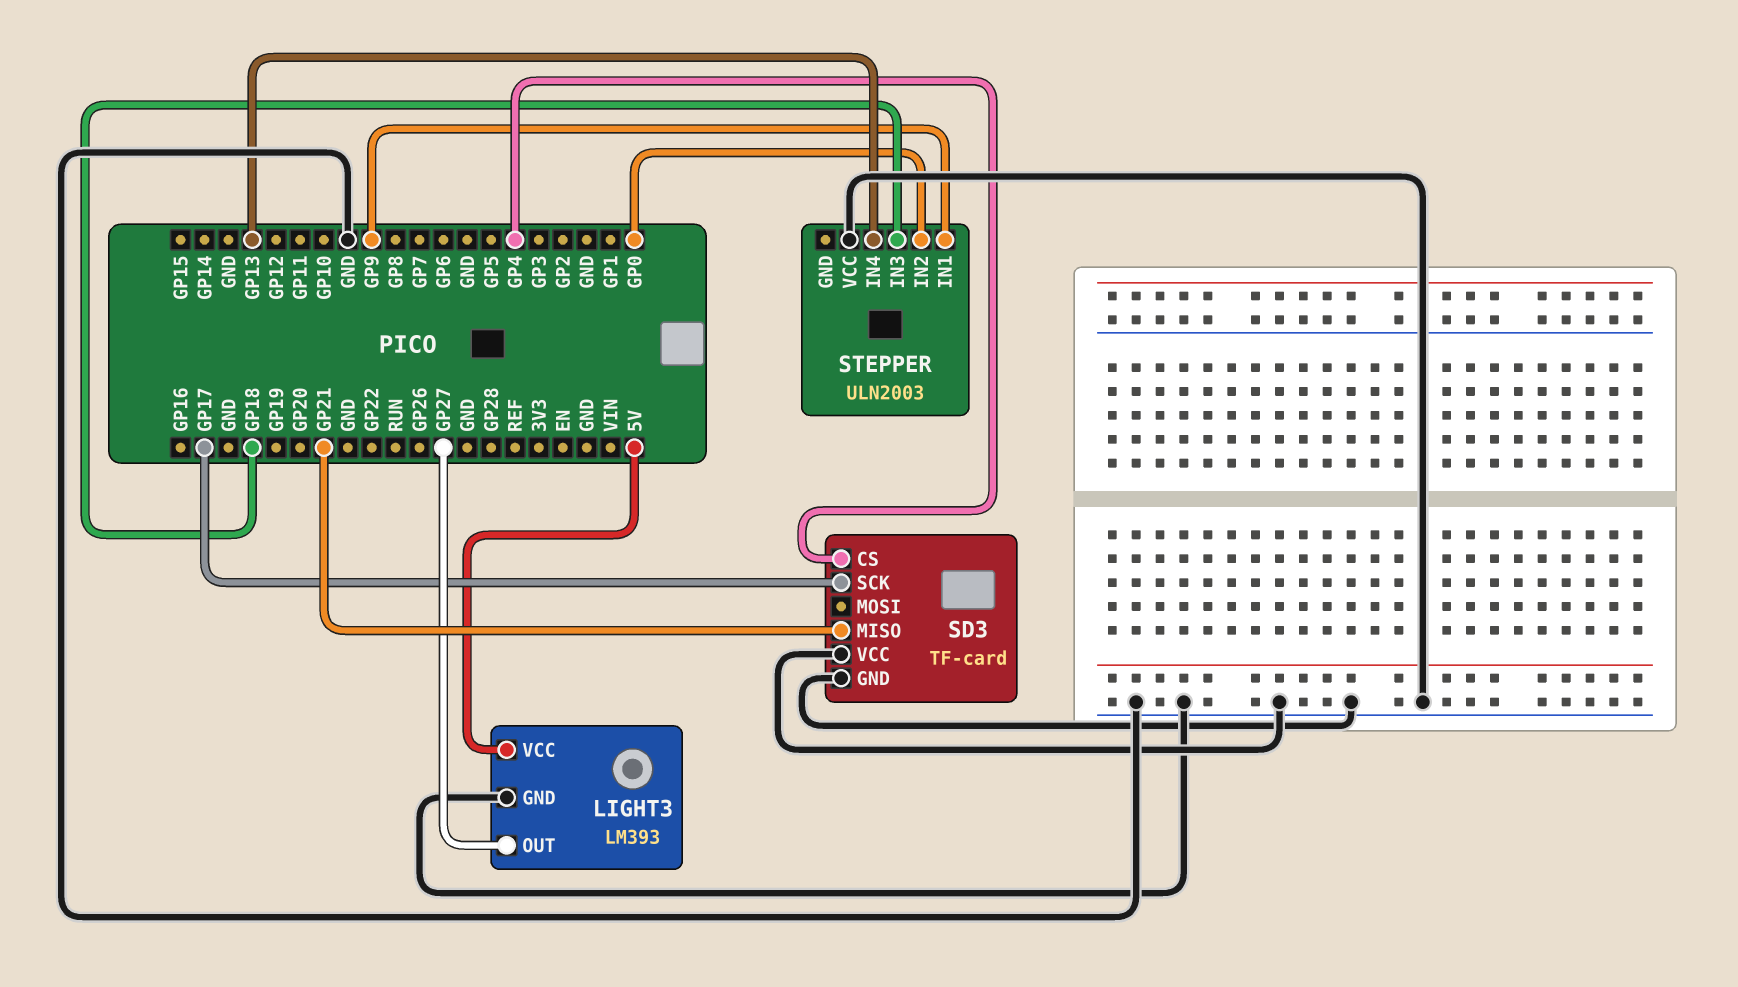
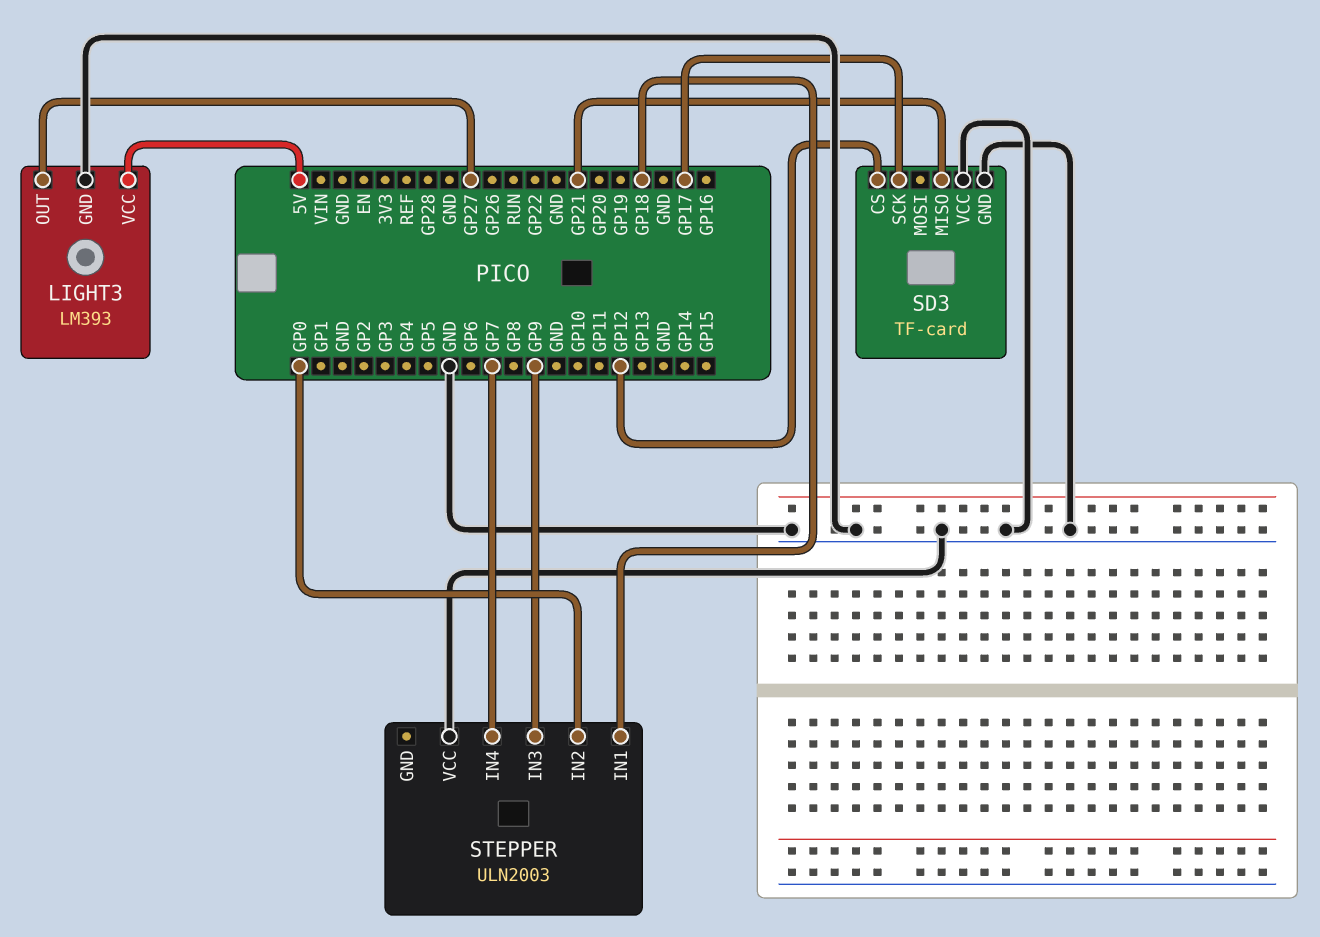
SD3 pin CS: GP4 -> GP12
STEPPER pin IN1: GP9 -> GP18
STEPPER pin IN3: GP18 -> GP9
STEPPER pin IN4: GP13 -> GP7

